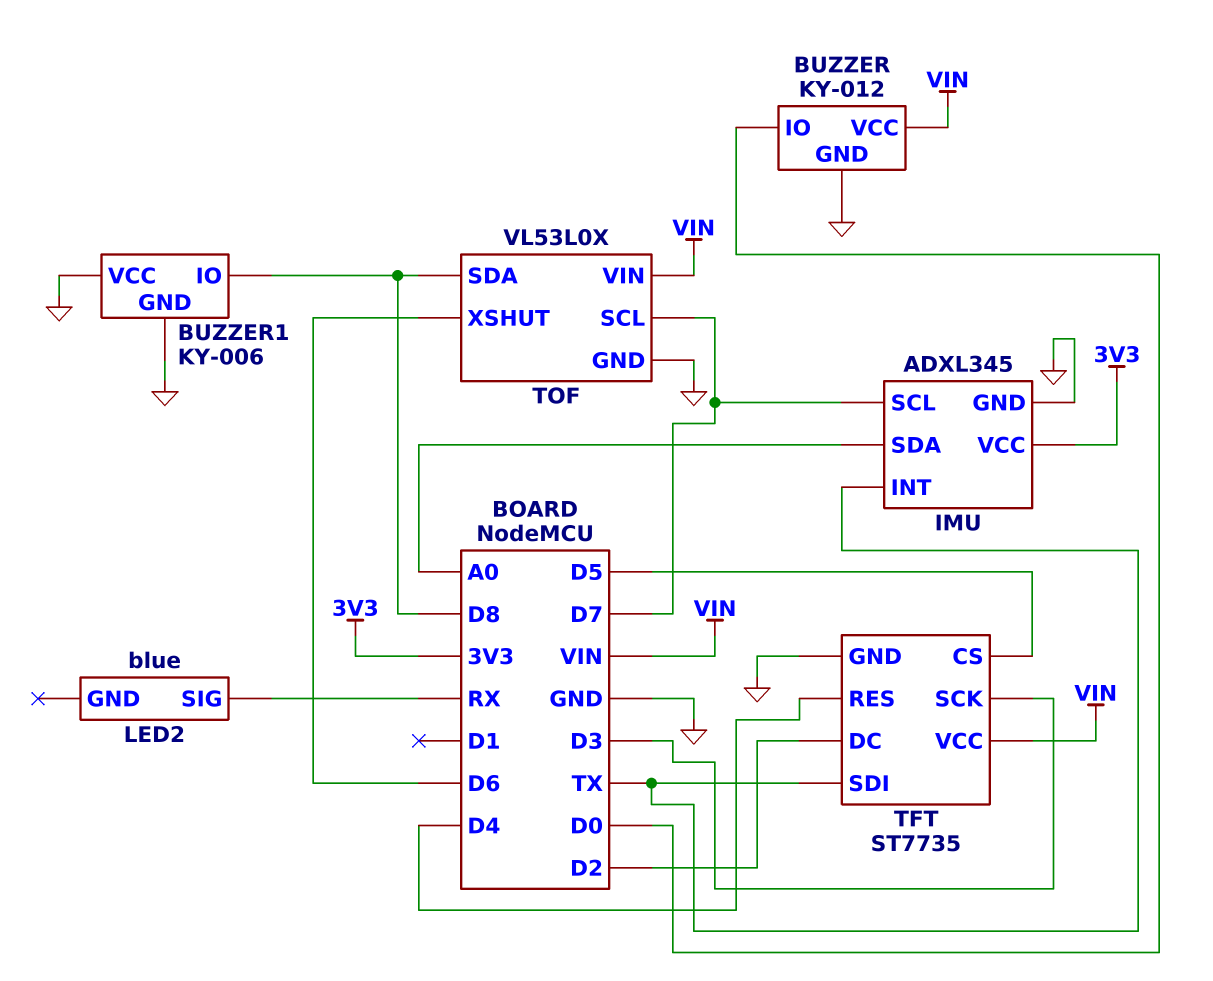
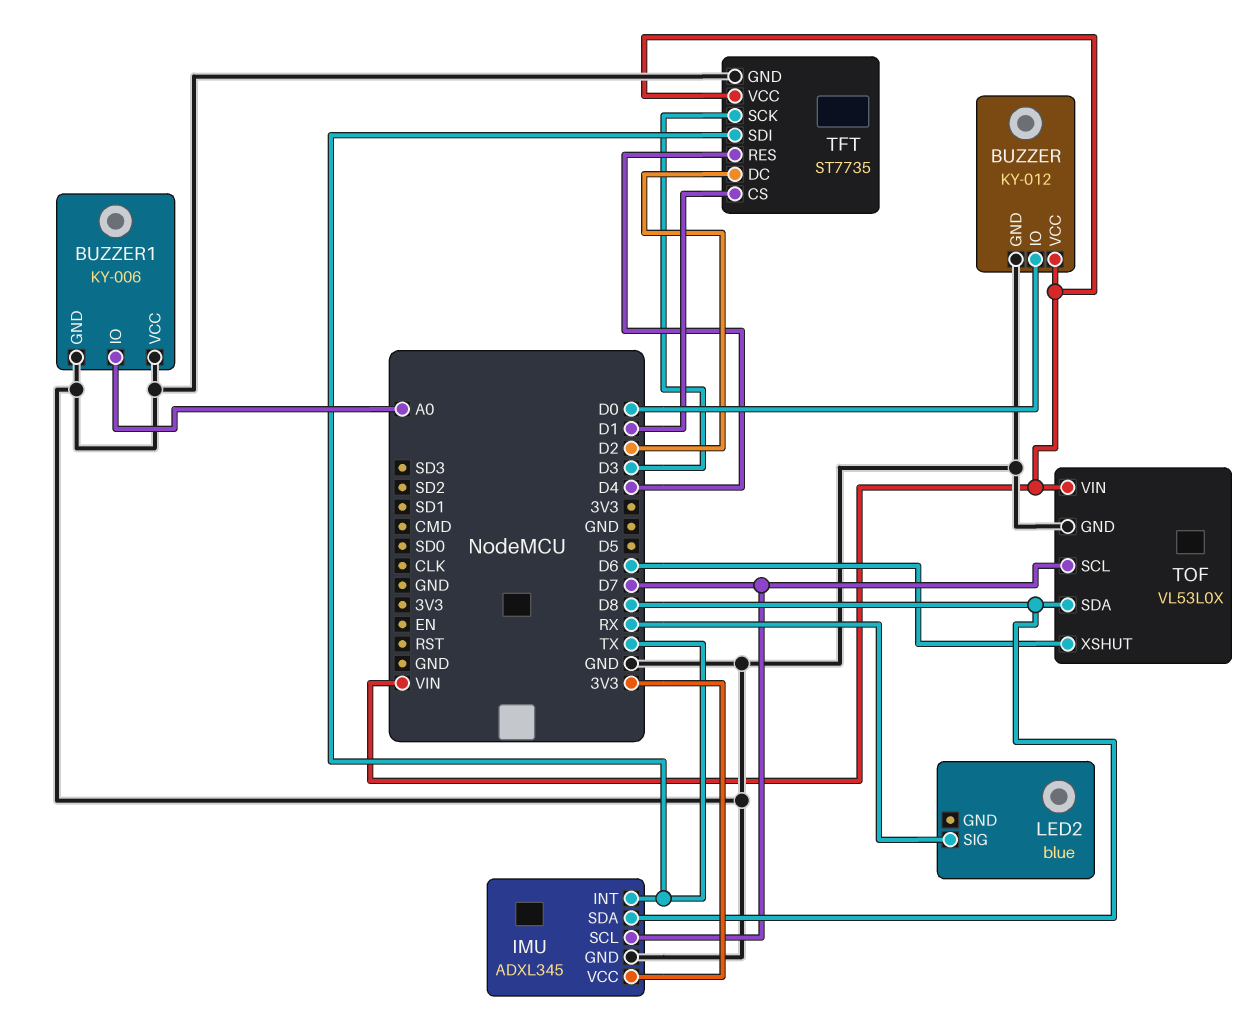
BUZZER1 pin IO: D8 -> A0
IMU pin SDA: A0 -> D8
TFT pin CS: D5 -> D1

